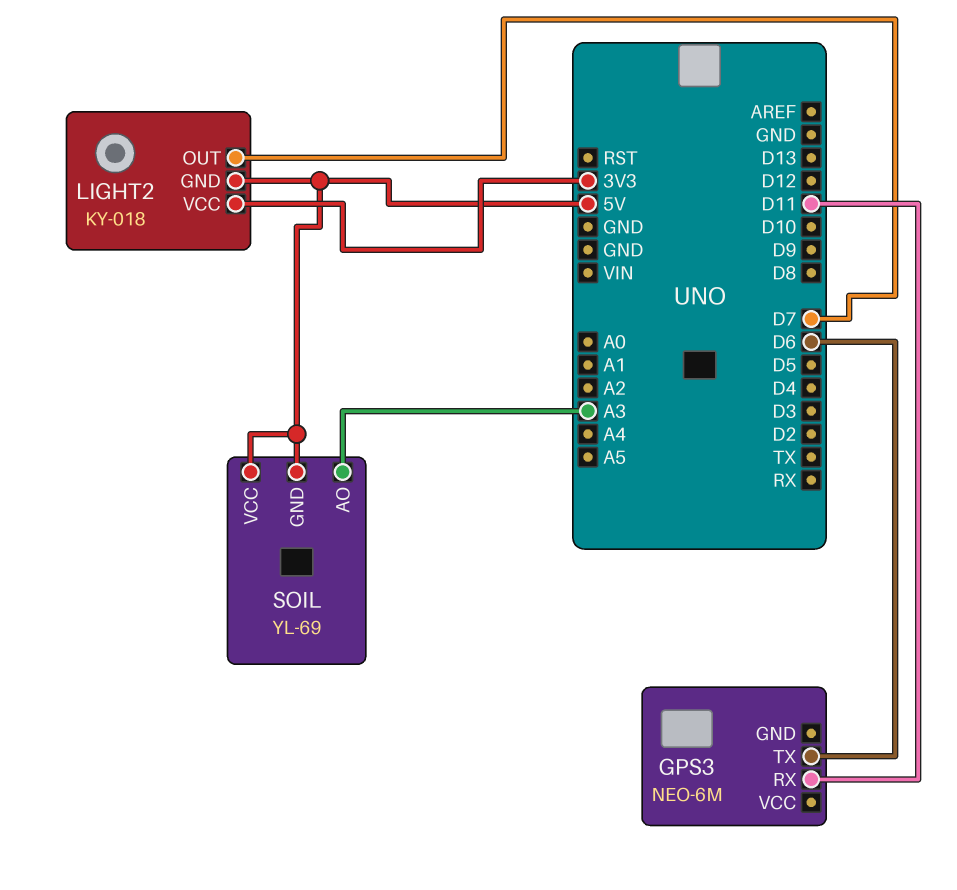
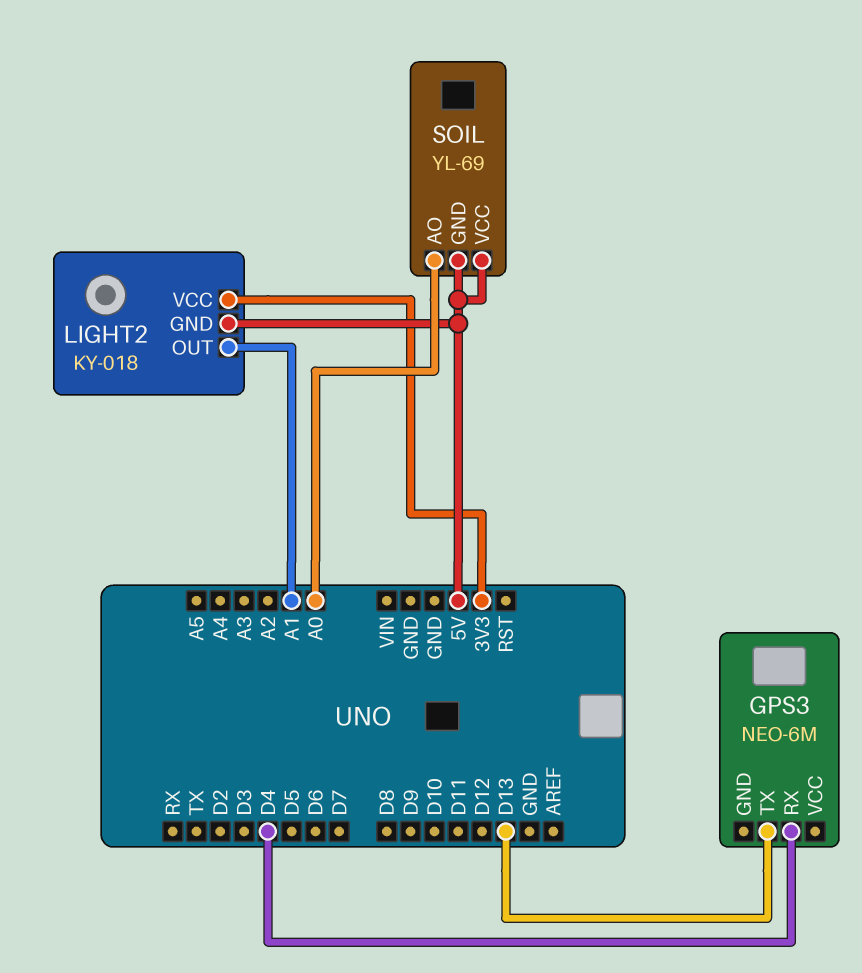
GPS3 pin RX: D11 -> D4
GPS3 pin TX: D6 -> D13
LIGHT2 pin OUT: D7 -> A1
SOIL pin AO: A3 -> A0

